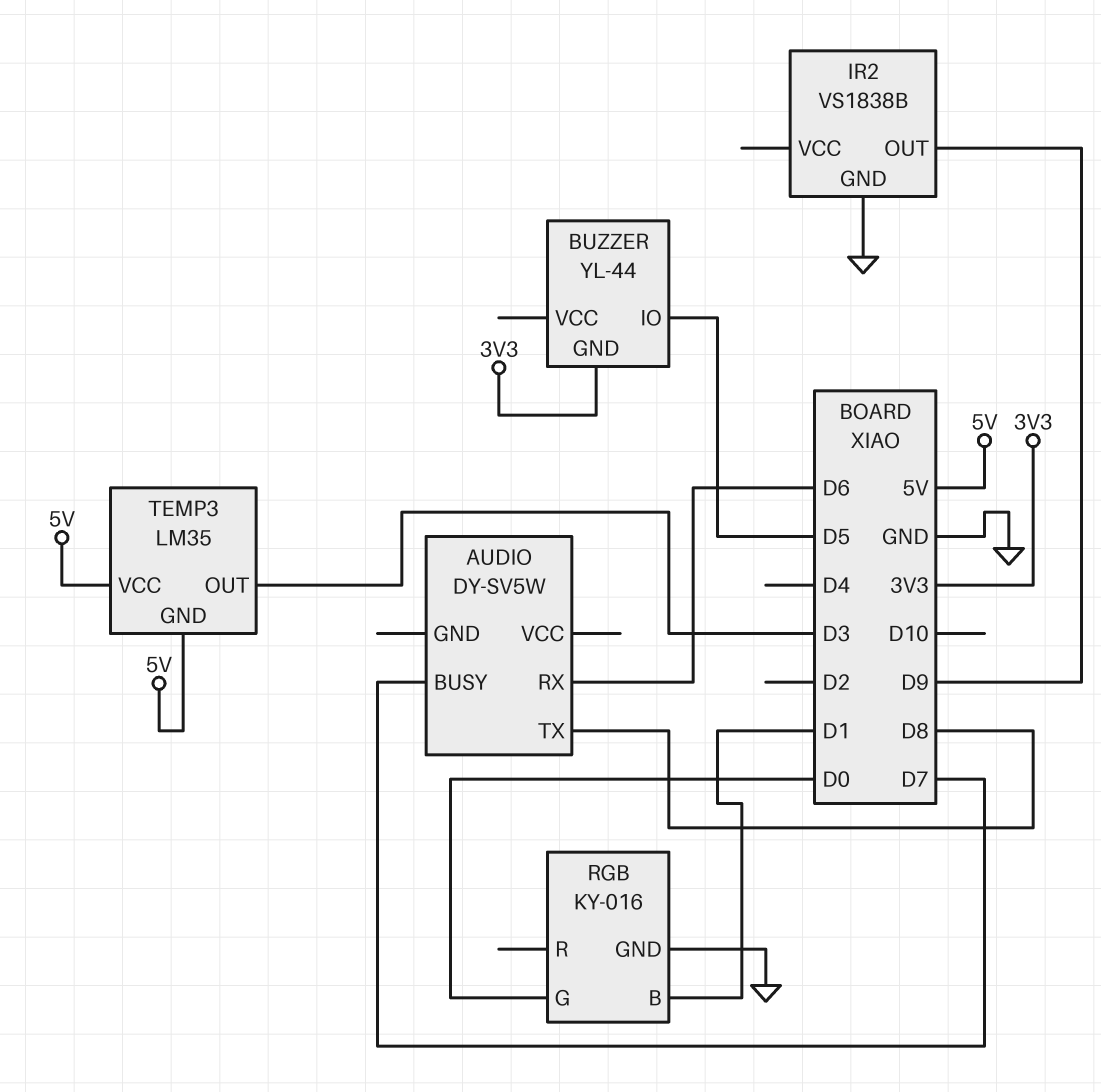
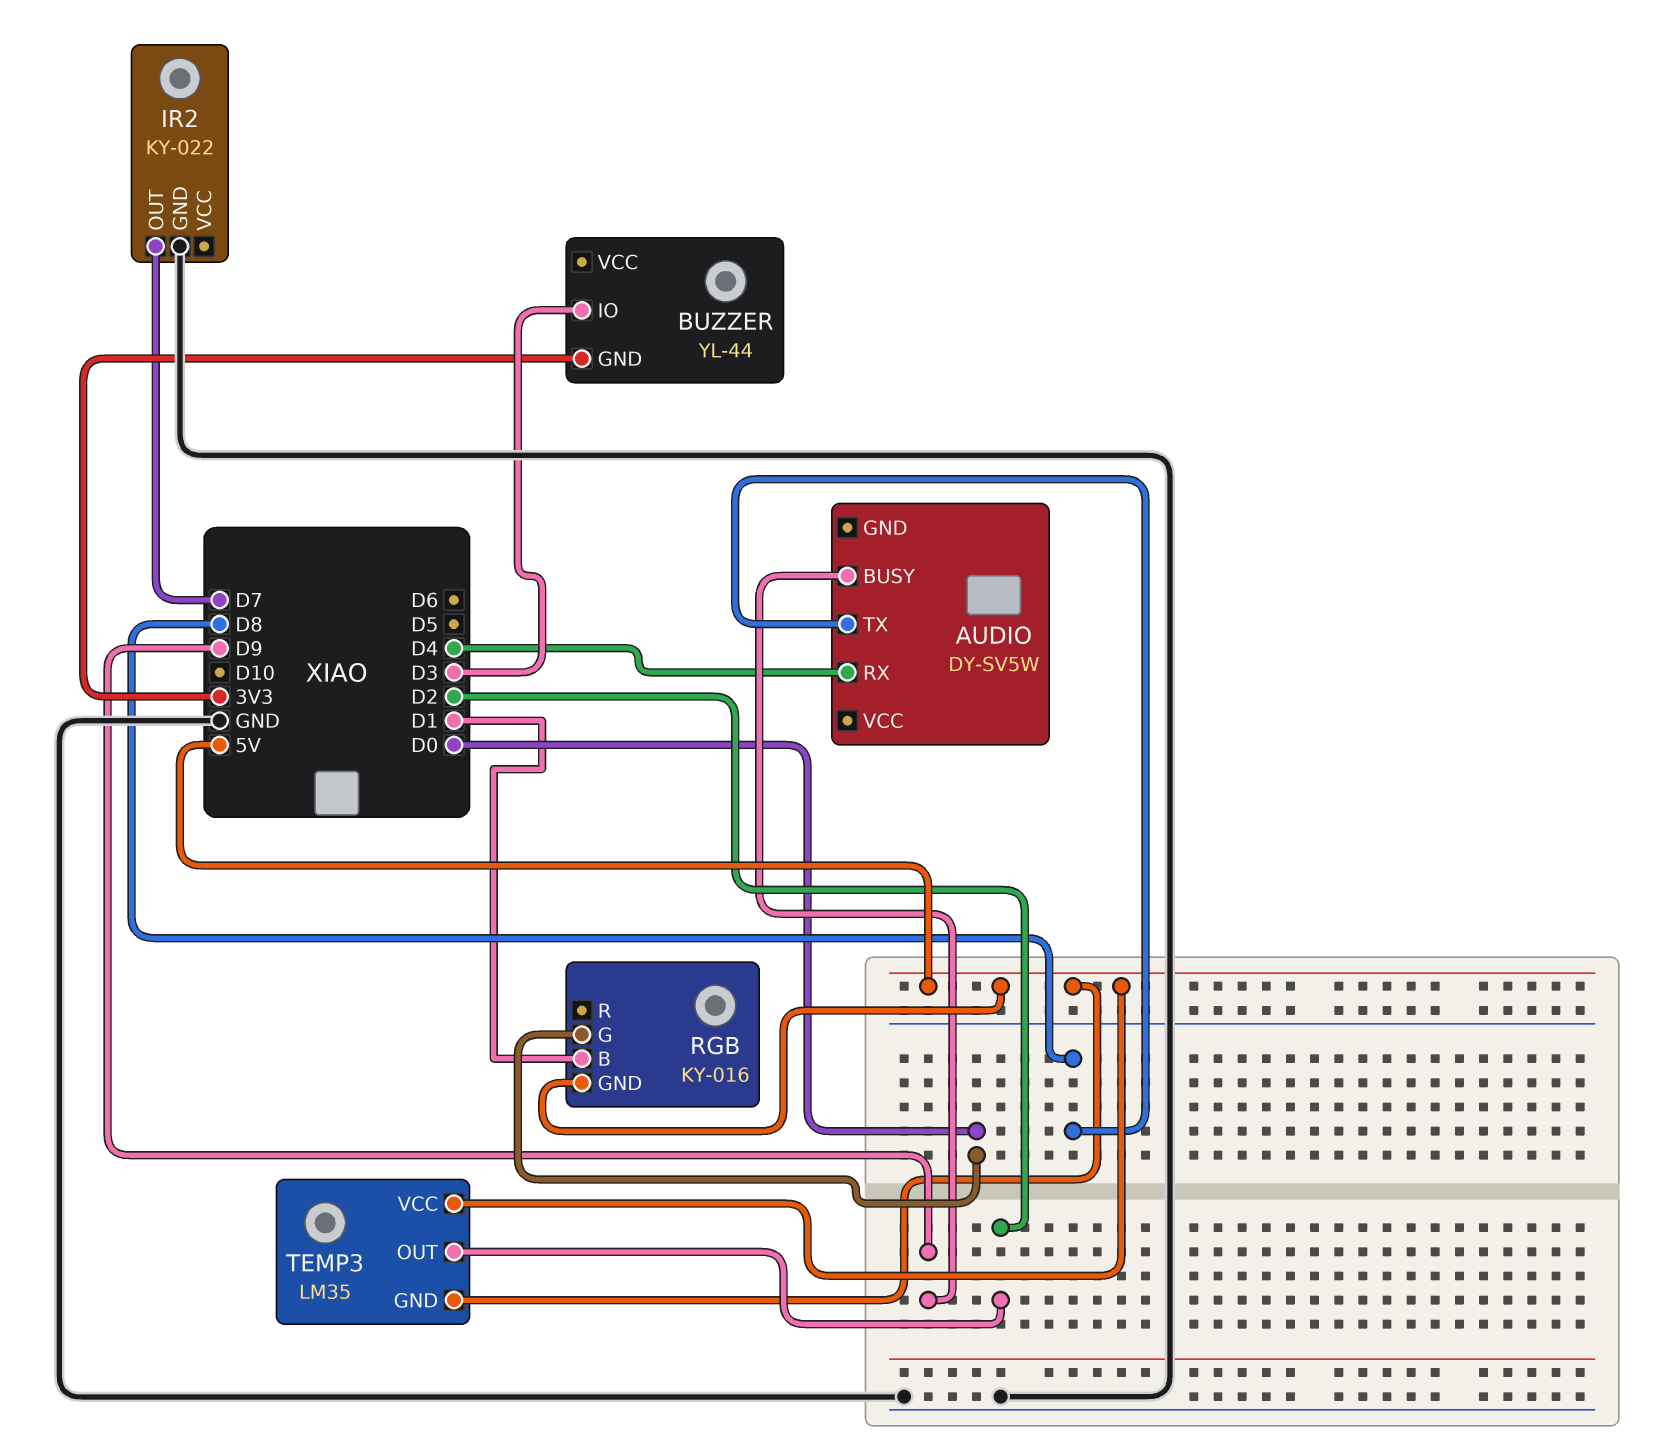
AUDIO pin BUSY: D7 -> D9
AUDIO pin RX: D6 -> D4
BUZZER pin IO: D5 -> D3
IR2: VS1838B -> KY-022
IR2 pin OUT: D9 -> D7
RGB pin GND: GND -> 5V
TEMP3 pin OUT: D3 -> D2

